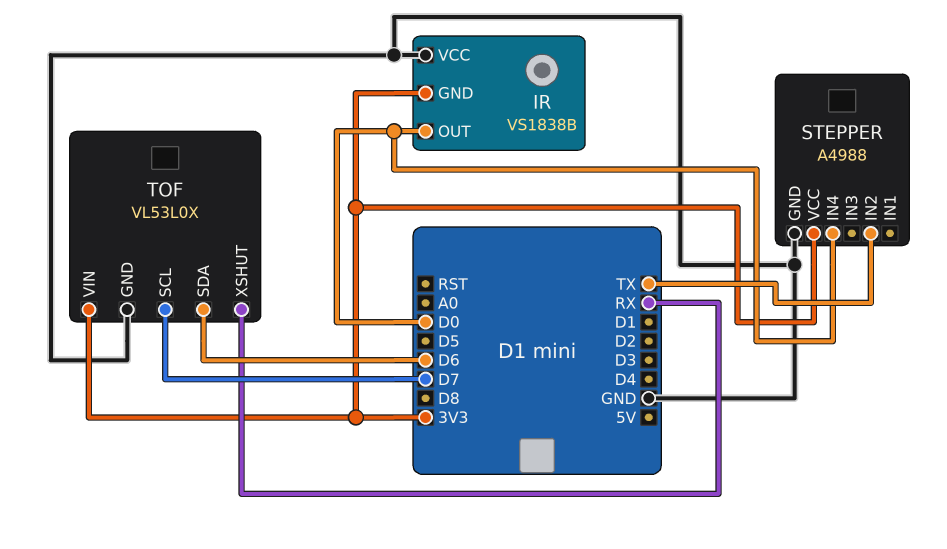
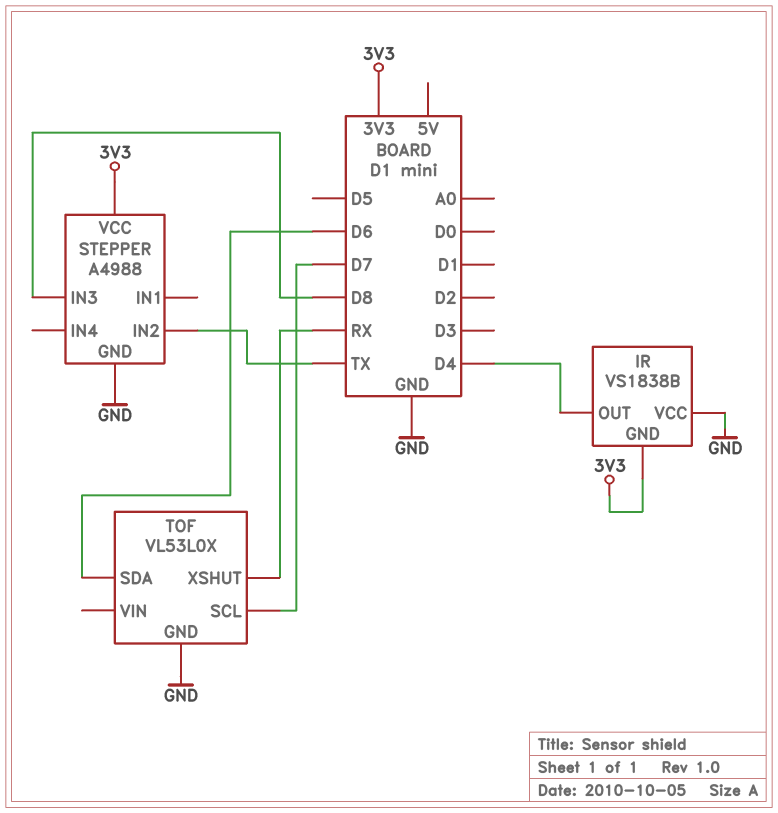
IR pin OUT: D0 -> D4
STEPPER pin IN3: none -> D8
STEPPER pin IN4: D0 -> none
TOF pin VIN: 3V3 -> none

